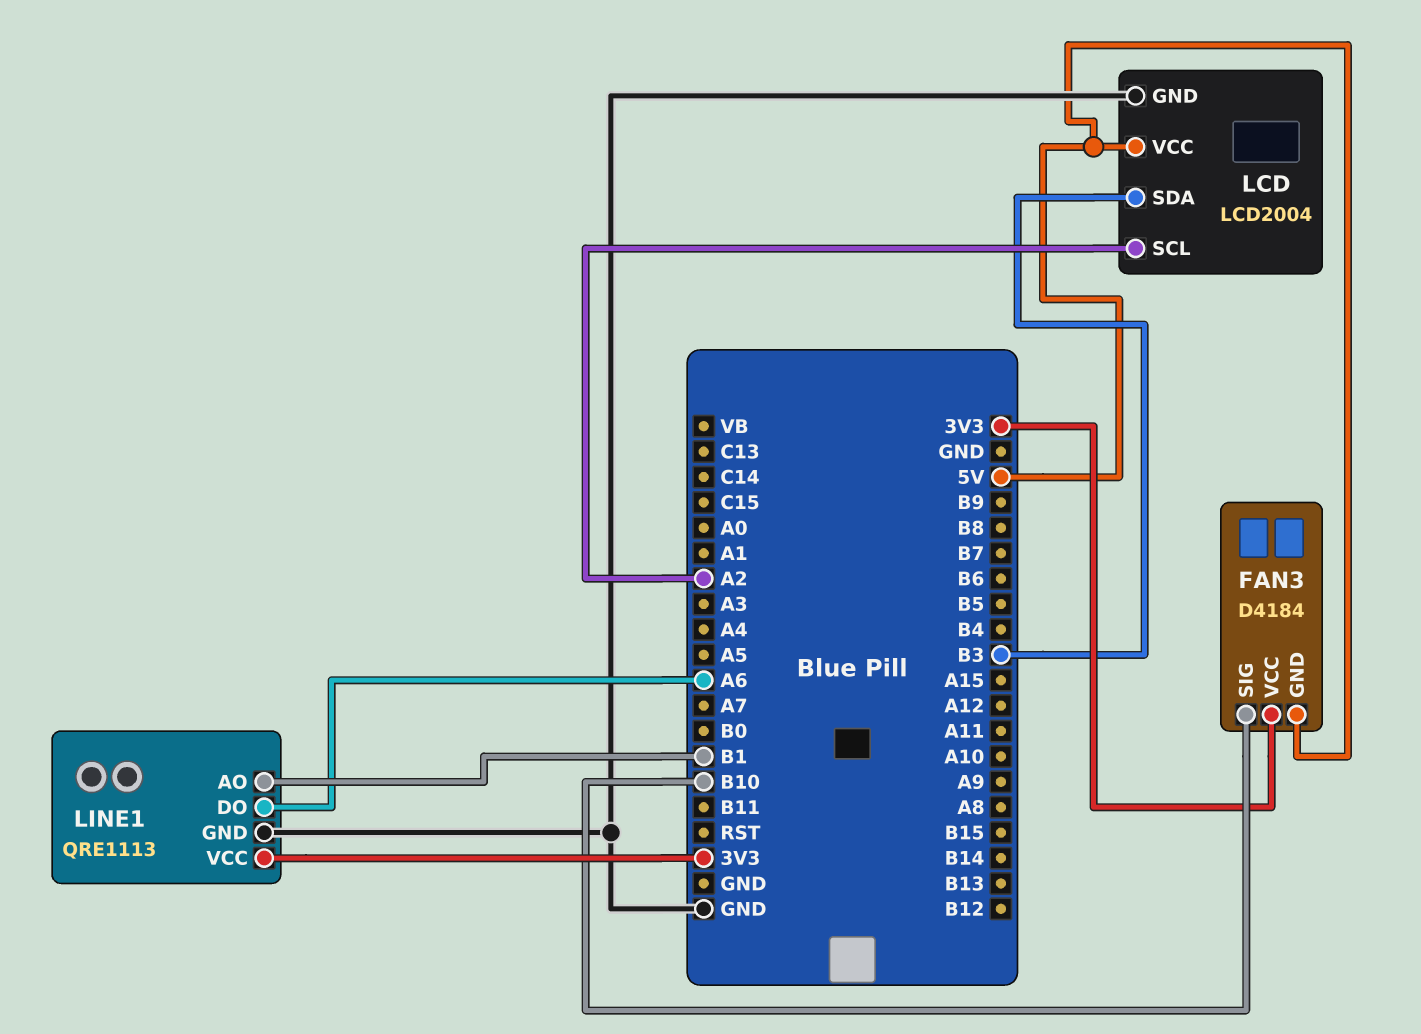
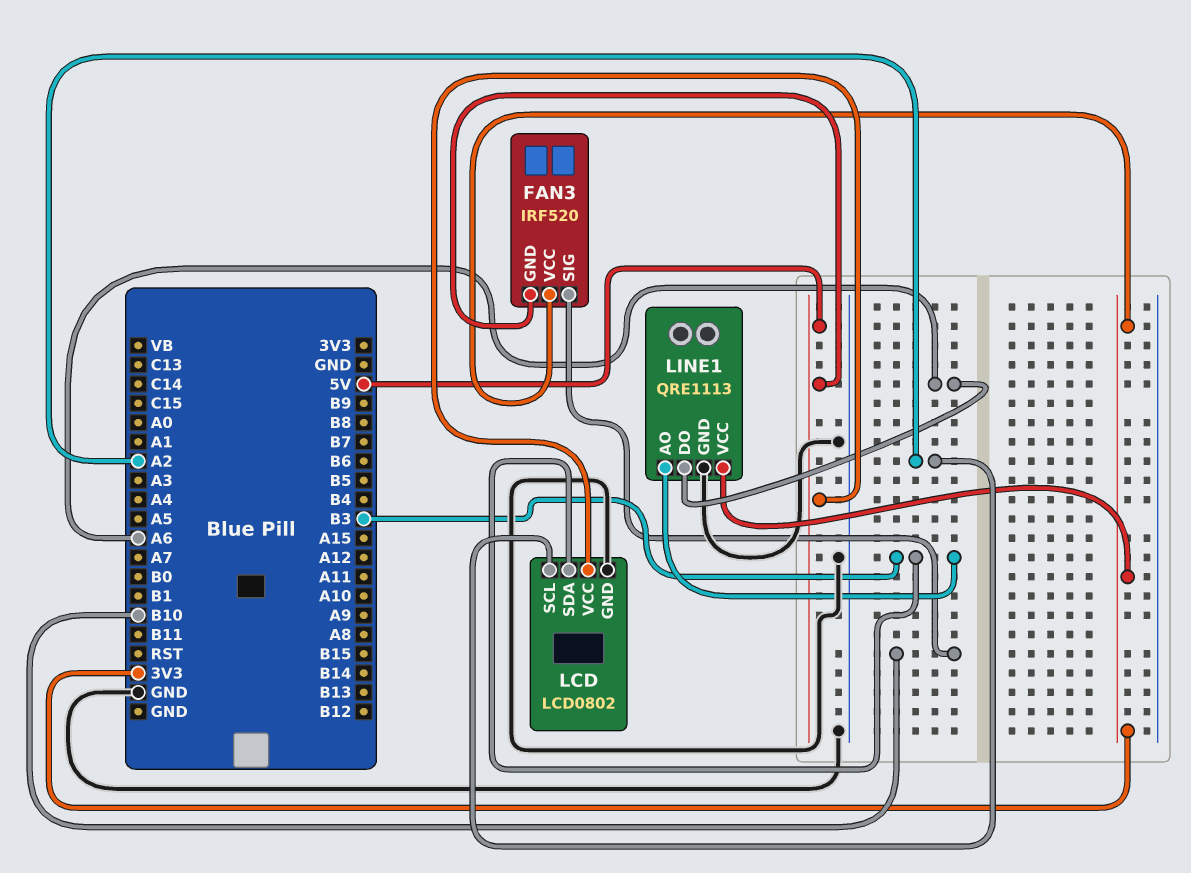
FAN3: D4184 -> IRF520
LCD: LCD2004 -> LCD0802
LINE1 pin AO: B1 -> B3

